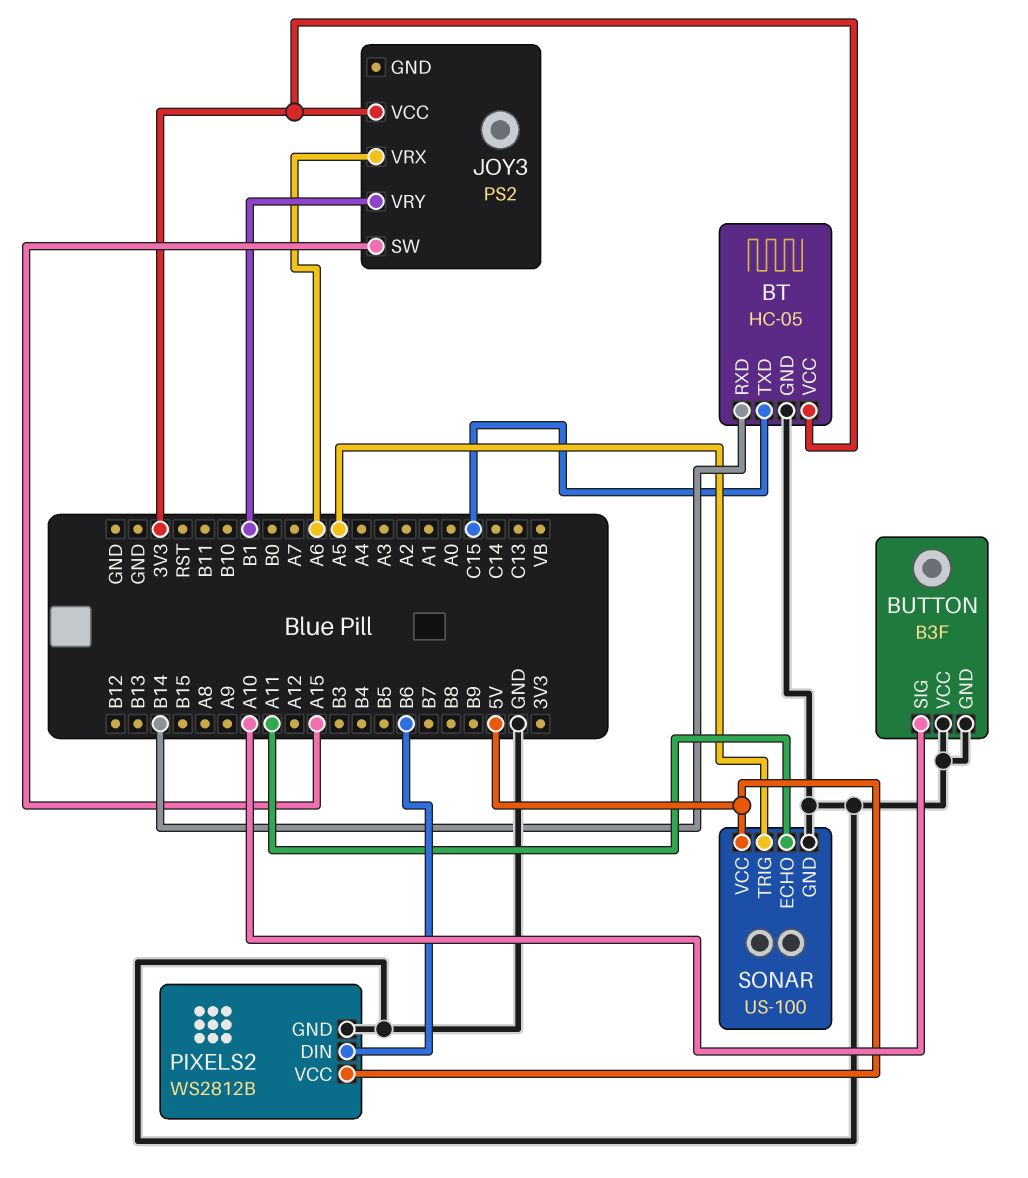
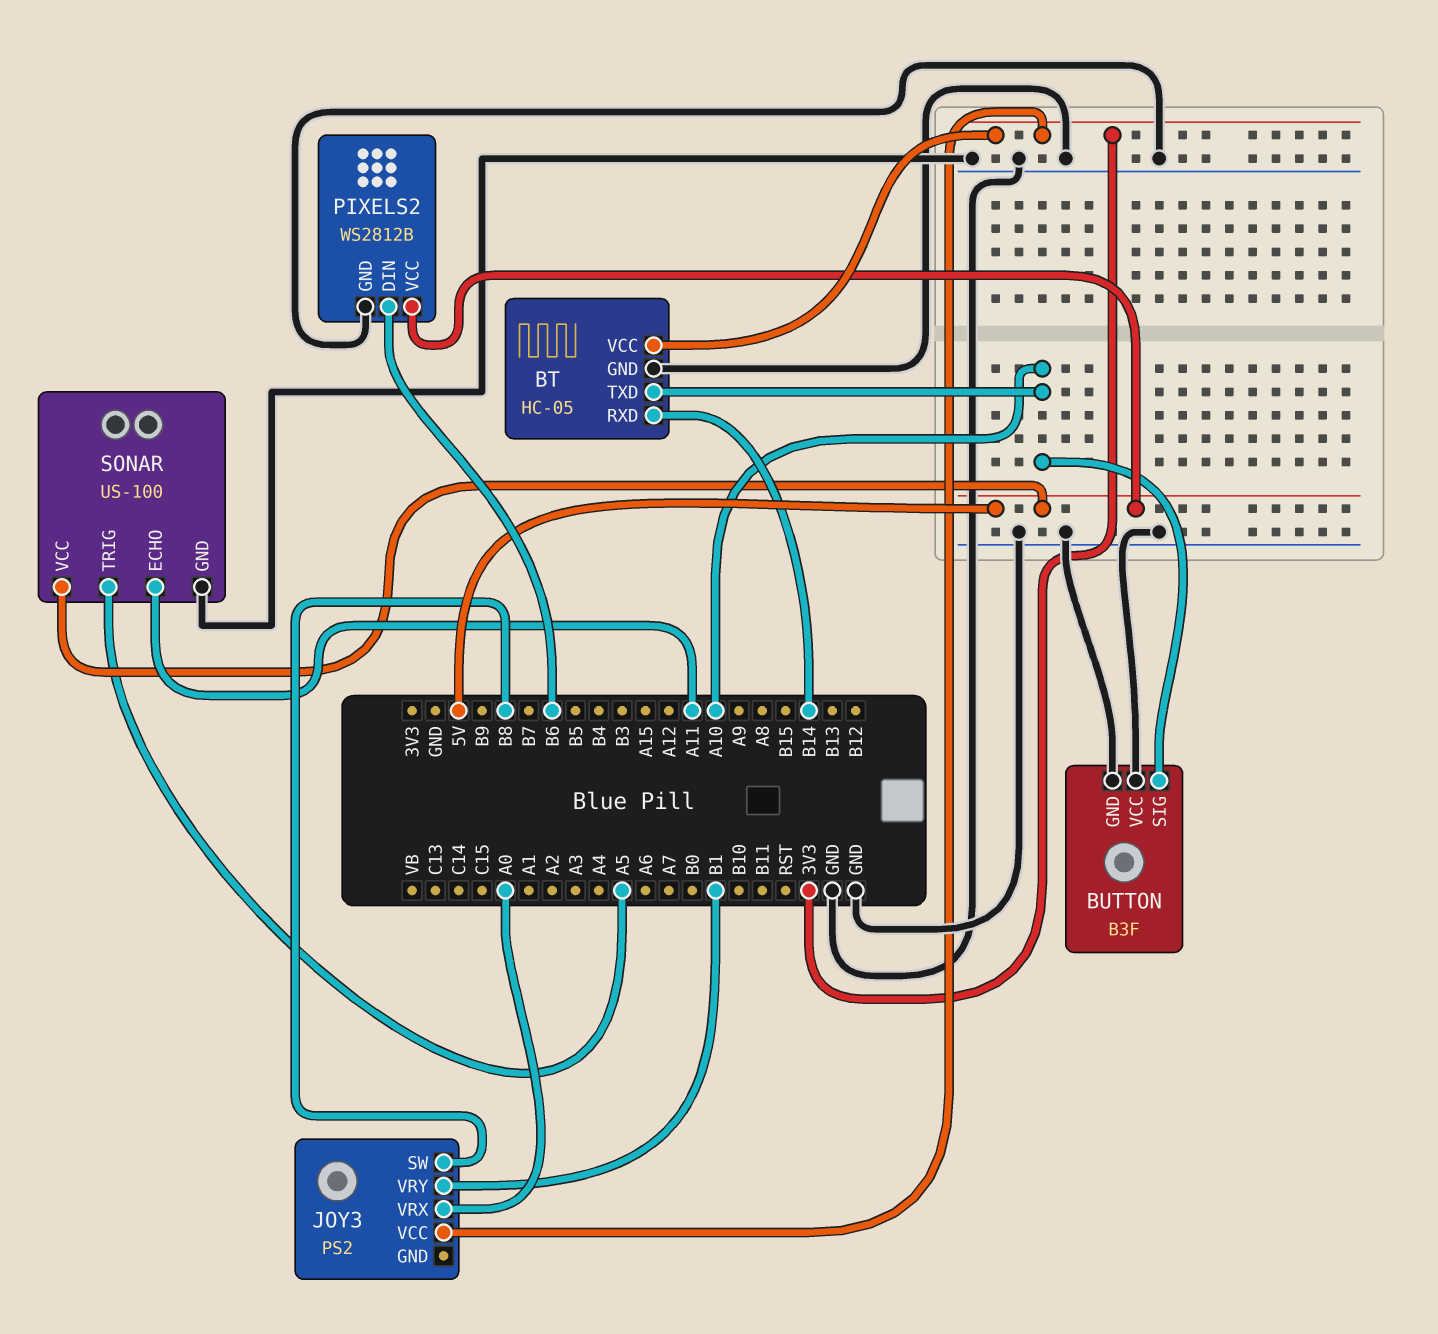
BT pin TXD: C15 -> A10
JOY3 pin SW: A15 -> B8
JOY3 pin VRX: A6 -> A0

